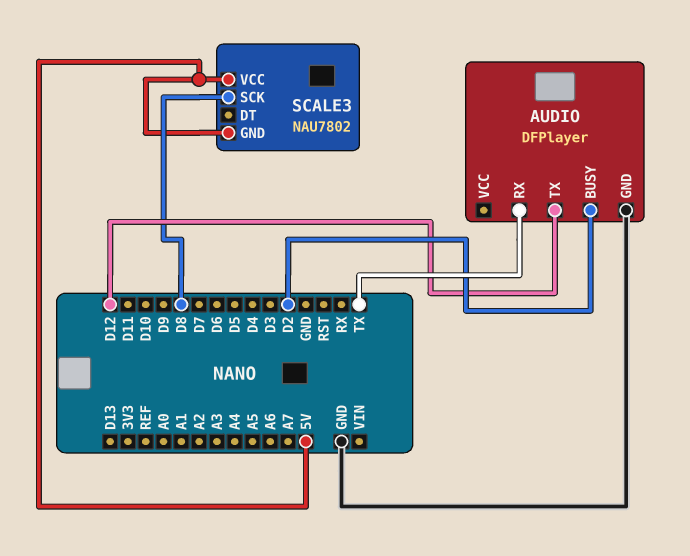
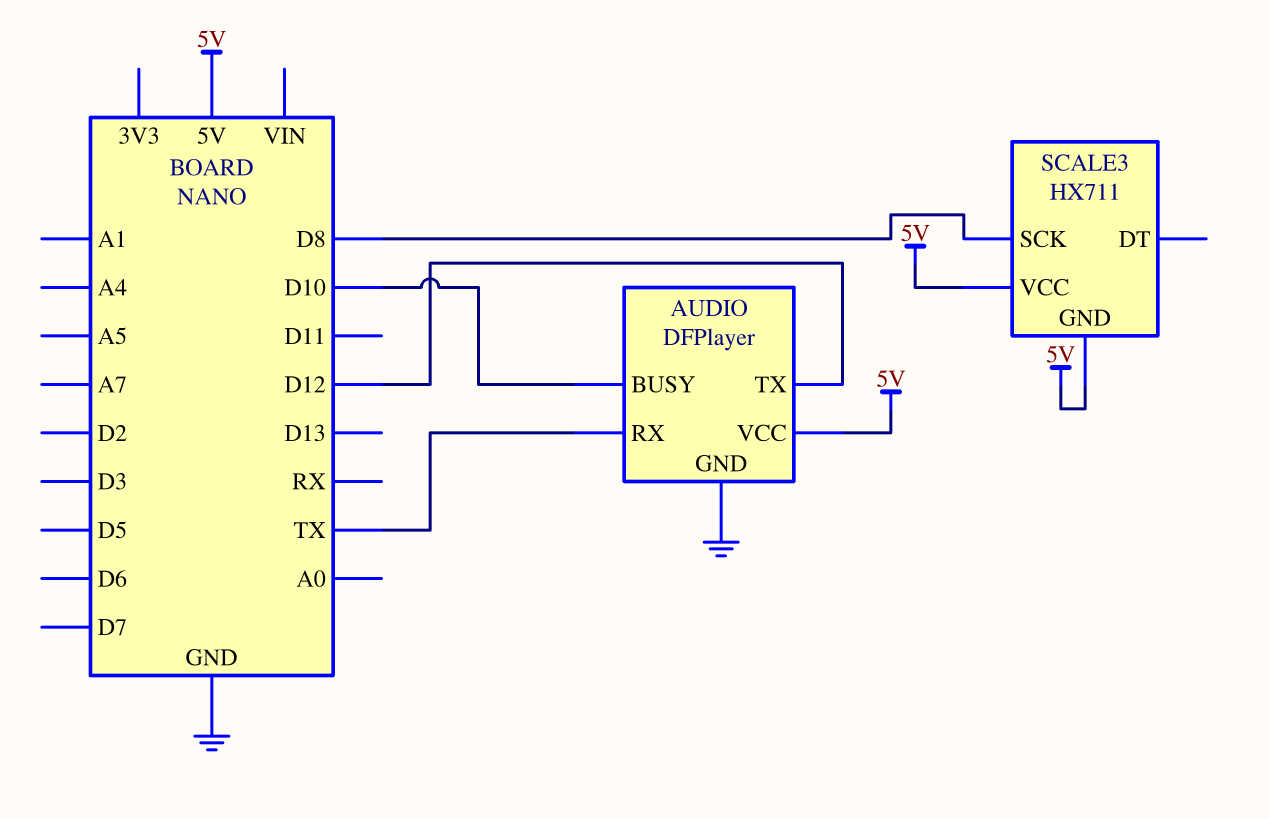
AUDIO pin BUSY: D2 -> D10
AUDIO pin VCC: none -> 5V
SCALE3: NAU7802 -> HX711

